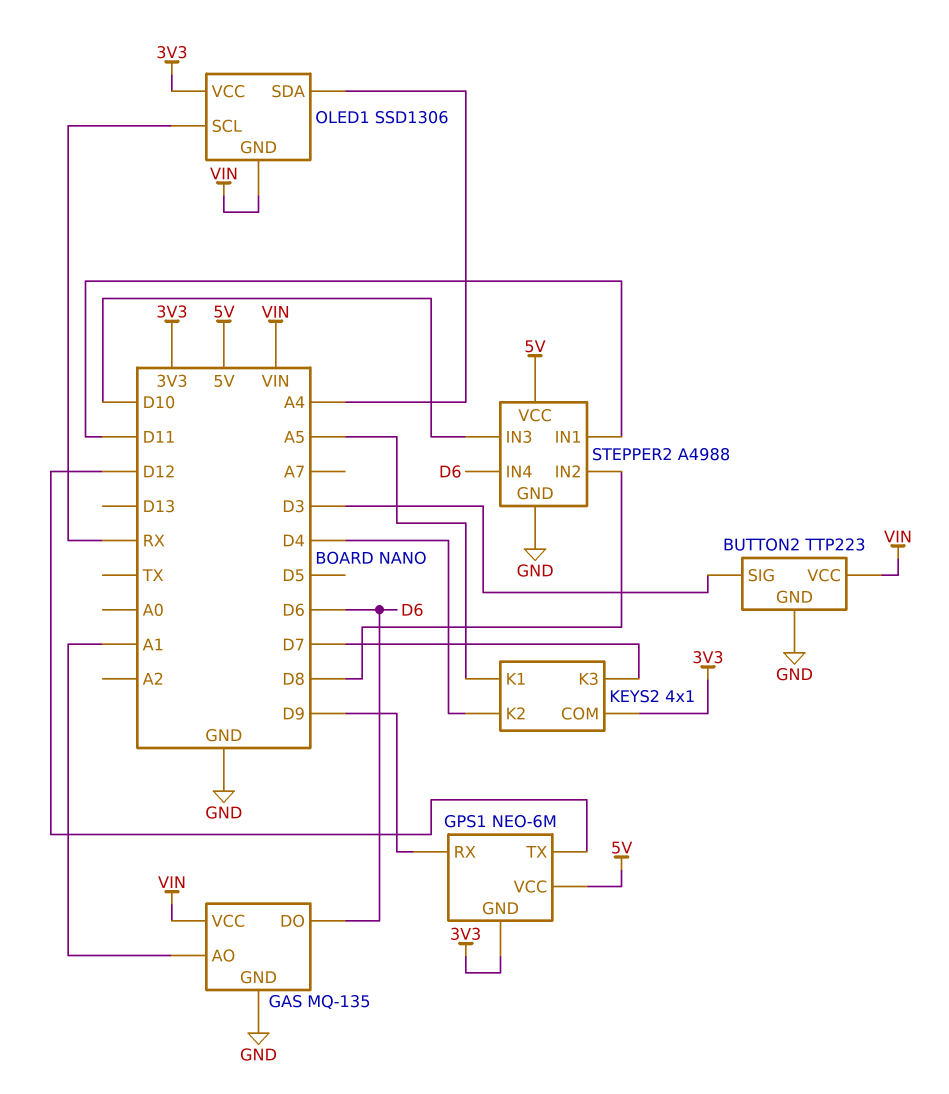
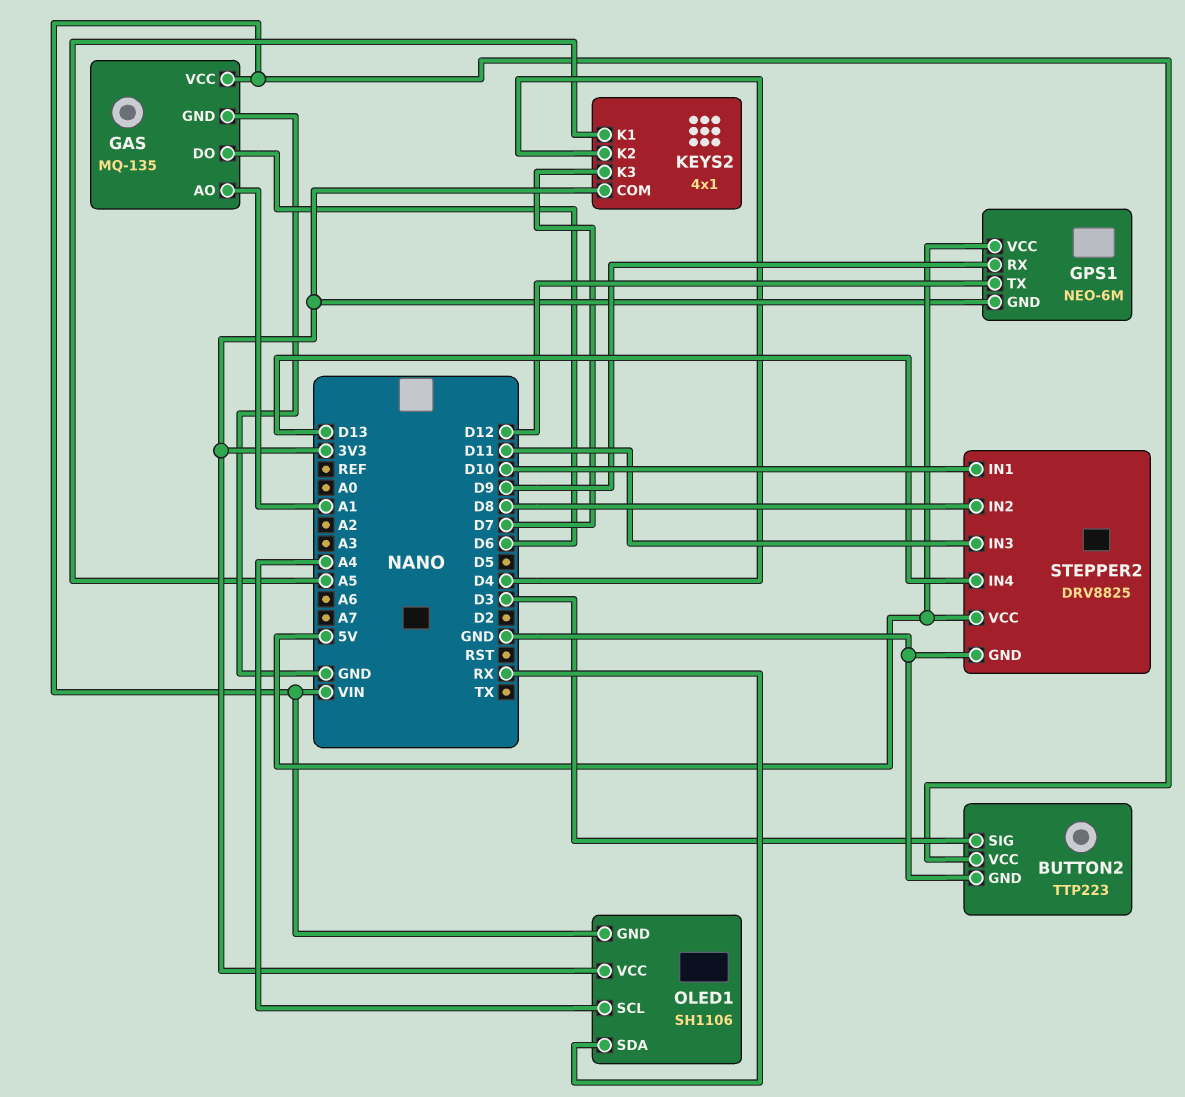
OLED1: SSD1306 -> SH1106
OLED1 pin SCL: RX -> A4
OLED1 pin SDA: A4 -> RX
STEPPER2: A4988 -> DRV8825
STEPPER2 pin IN1: D11 -> D10
STEPPER2 pin IN3: D10 -> D11
STEPPER2 pin IN4: D6 -> D13

